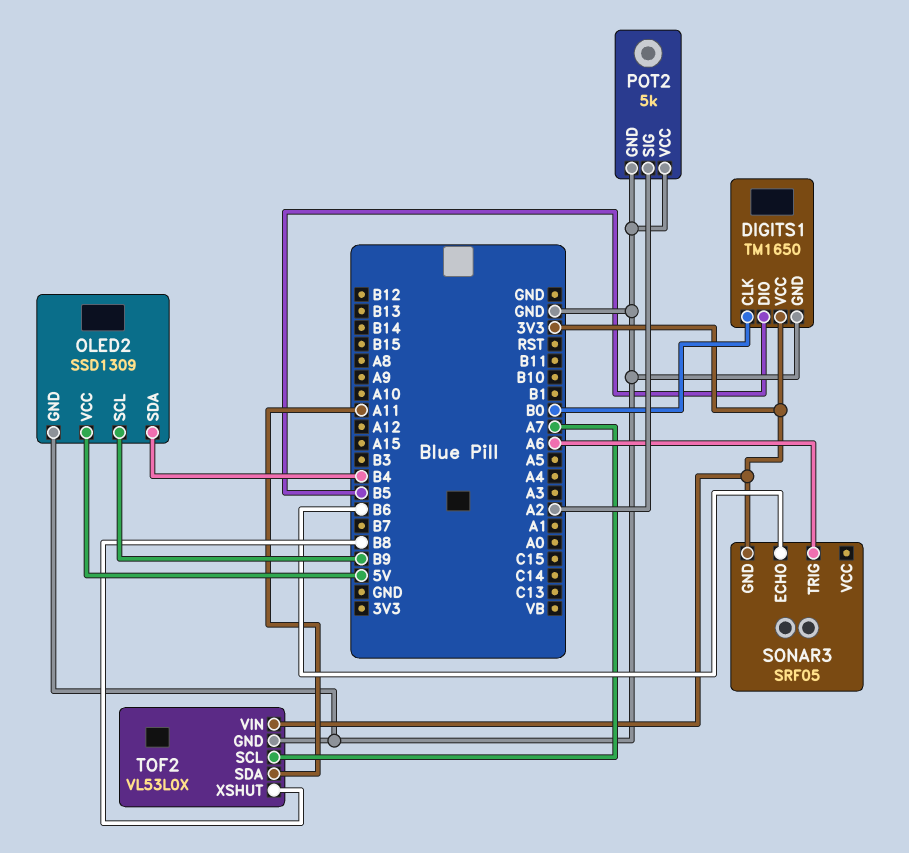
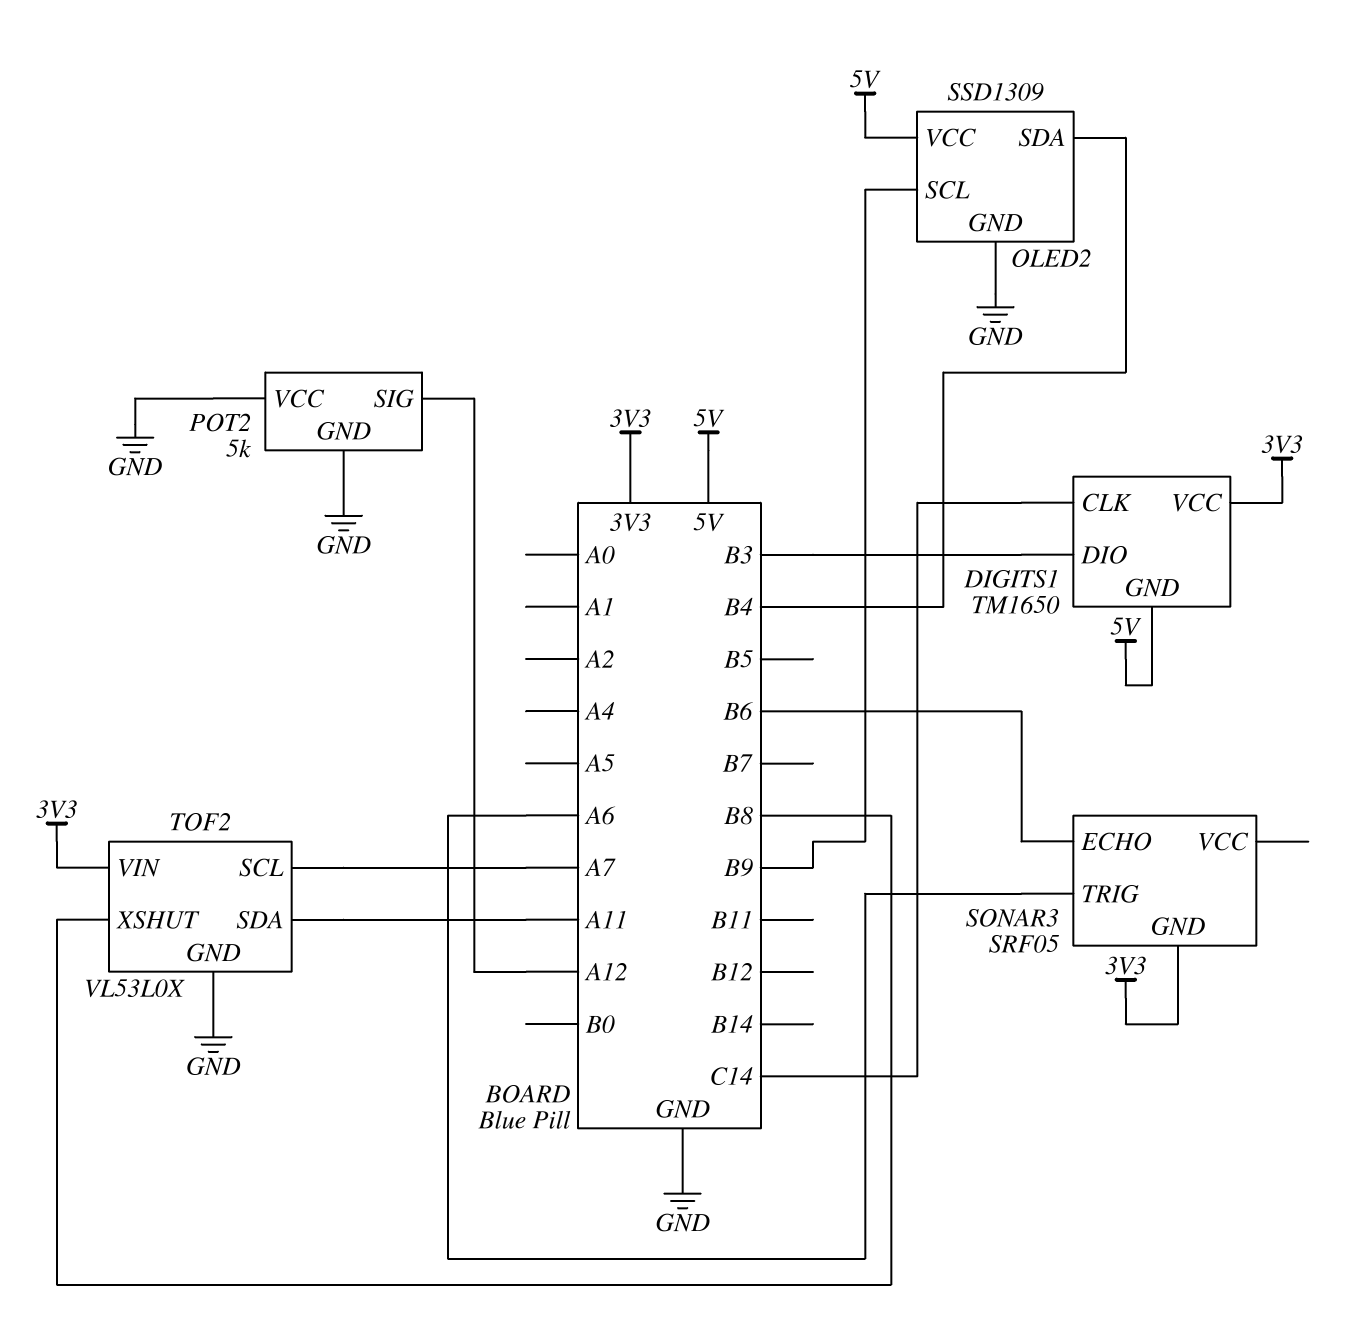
DIGITS1 pin CLK: B0 -> C14
DIGITS1 pin DIO: B5 -> B3
DIGITS1 pin GND: GND -> 5V
POT2 pin SIG: A2 -> A12

